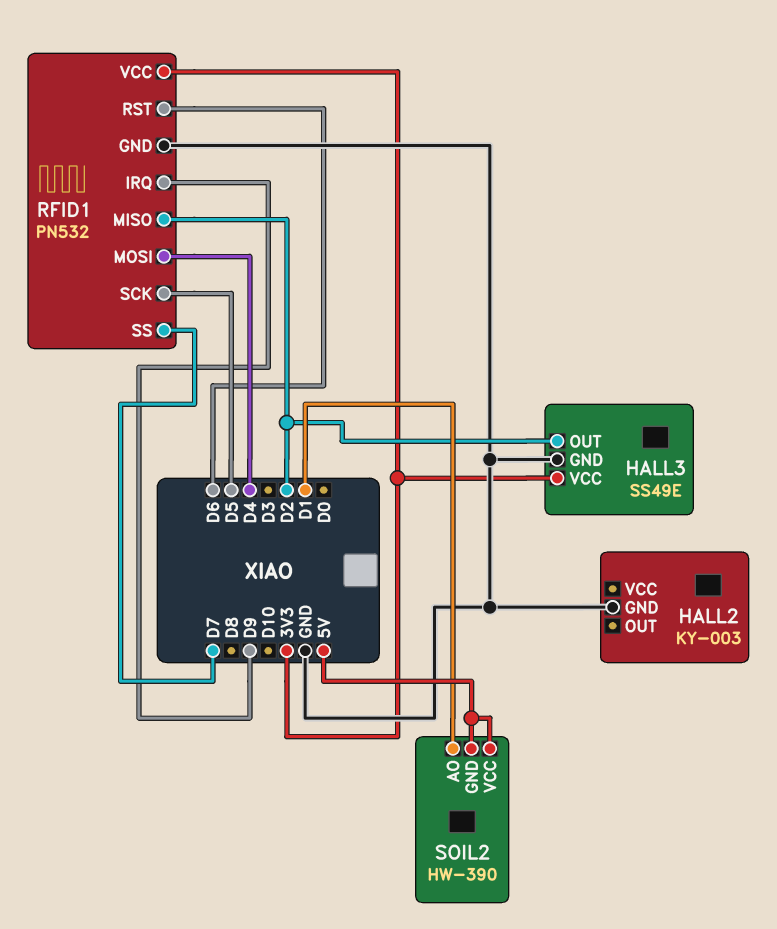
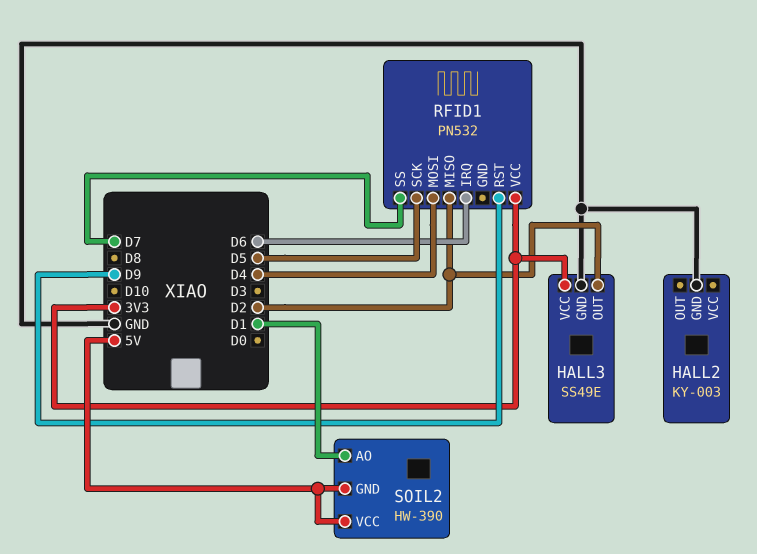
RFID1 pin GND: GND -> none
RFID1 pin IRQ: D9 -> D6
RFID1 pin RST: D6 -> D9

